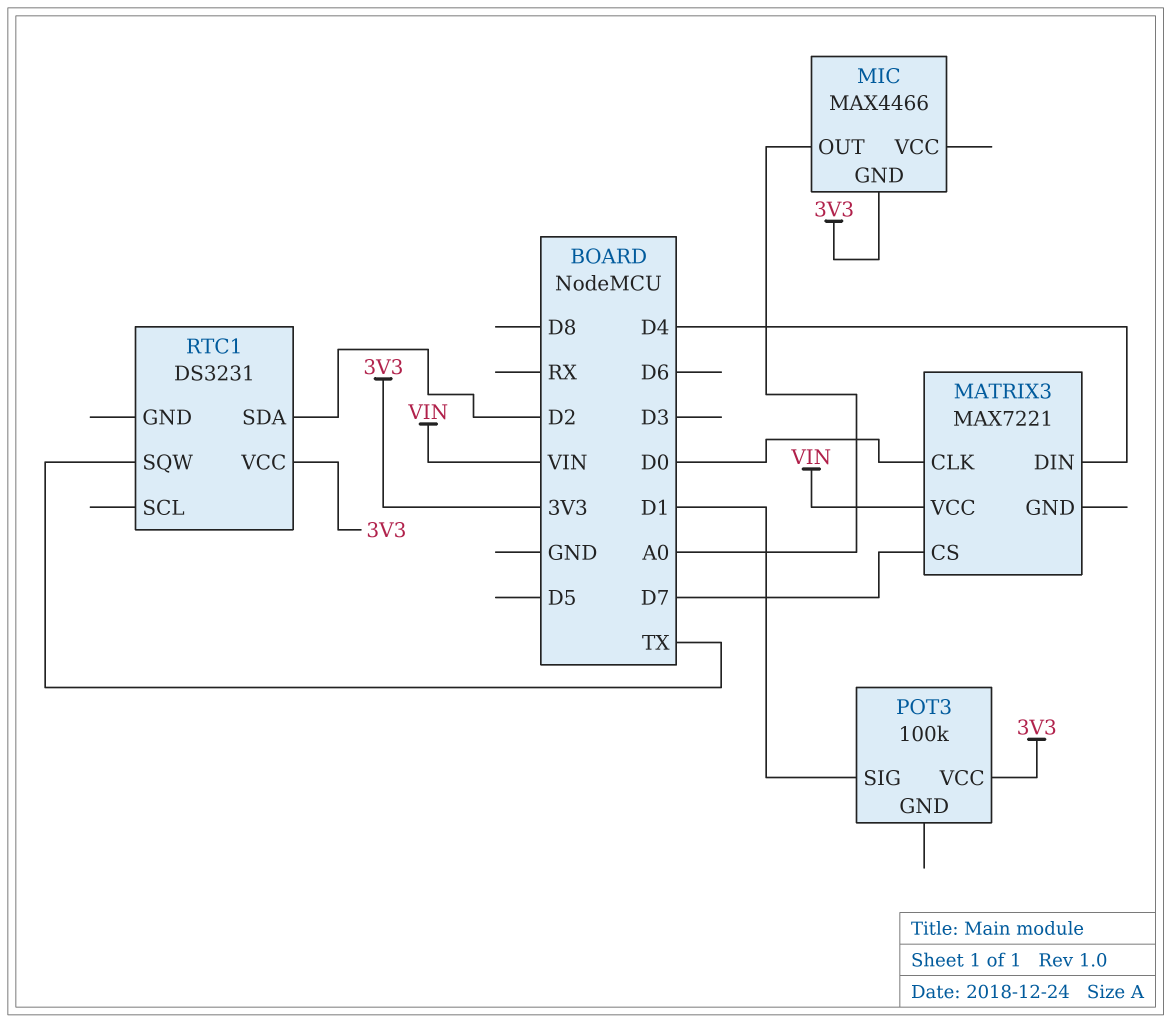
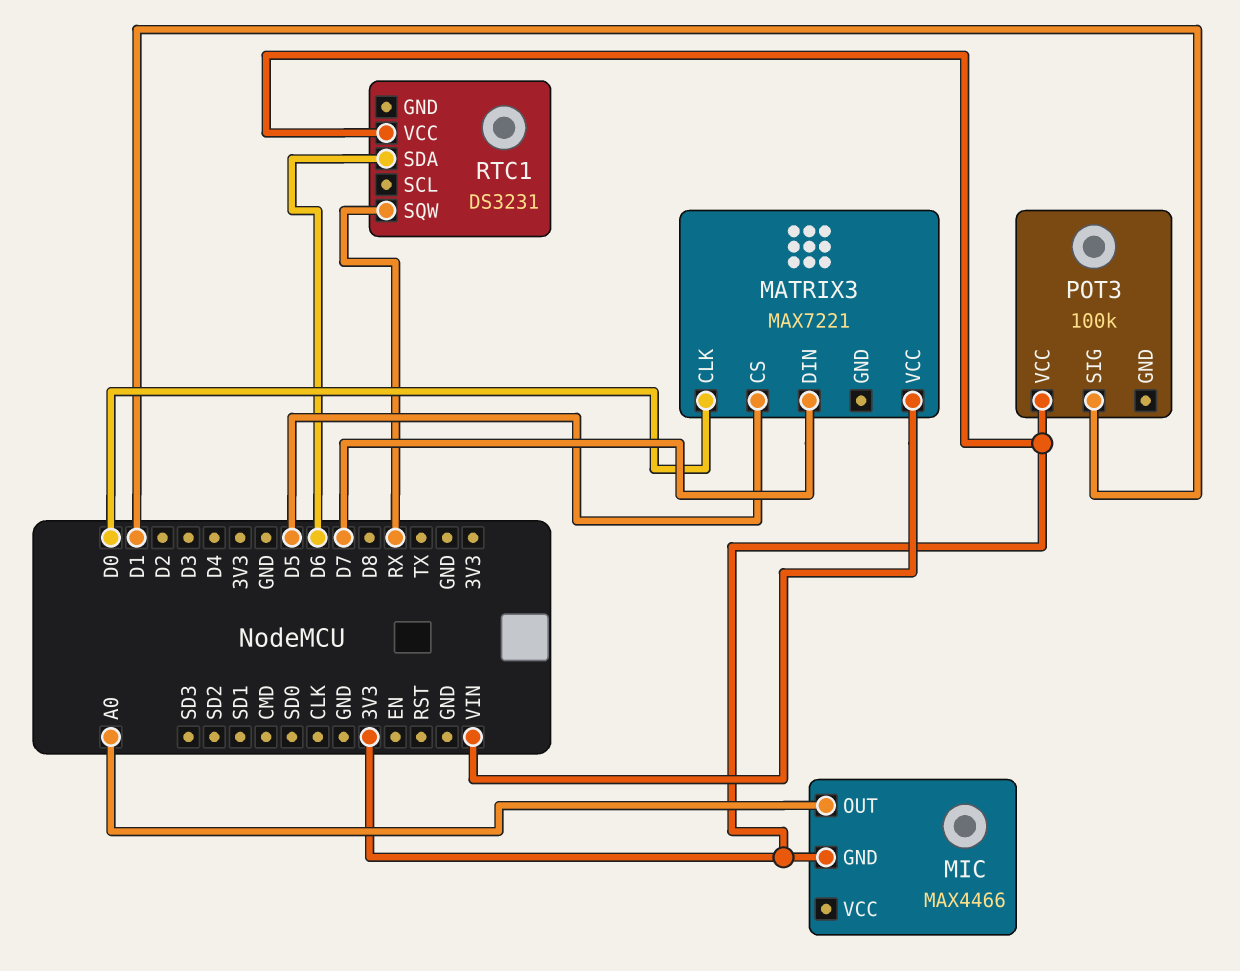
MATRIX3 pin CS: D7 -> D5
MATRIX3 pin DIN: D4 -> D7
RTC1 pin SDA: D2 -> D6
RTC1 pin SQW: TX -> RX

